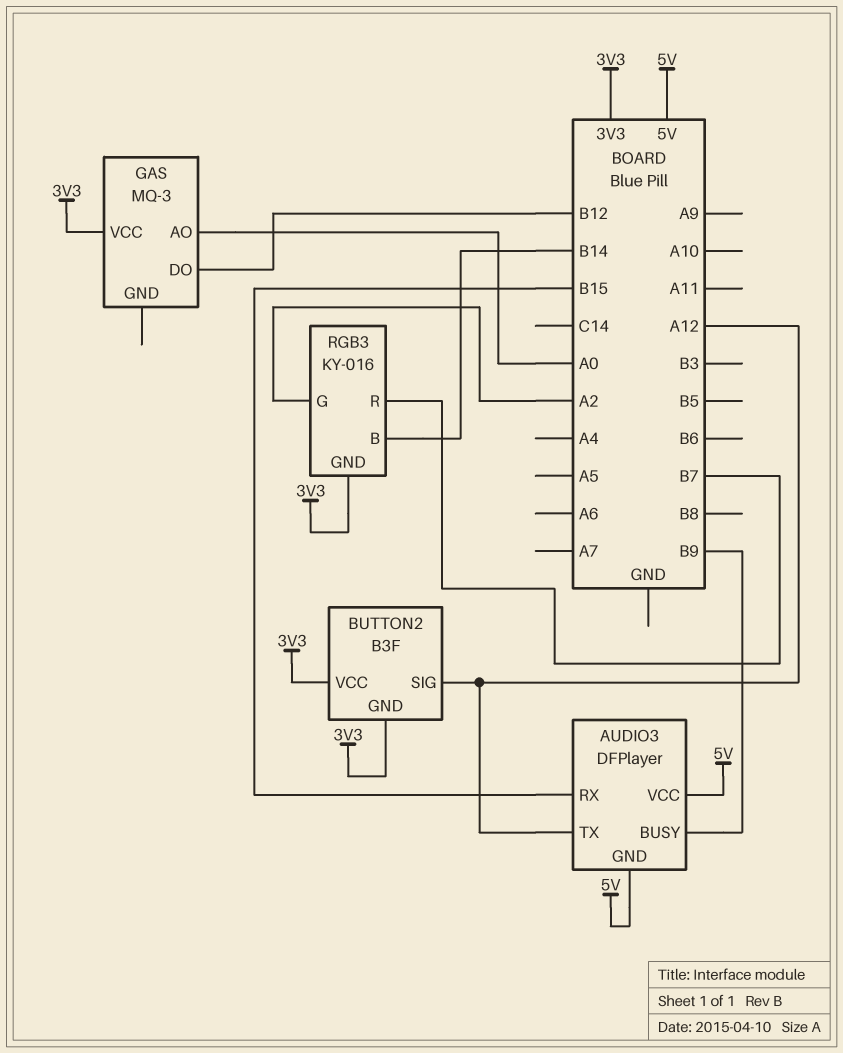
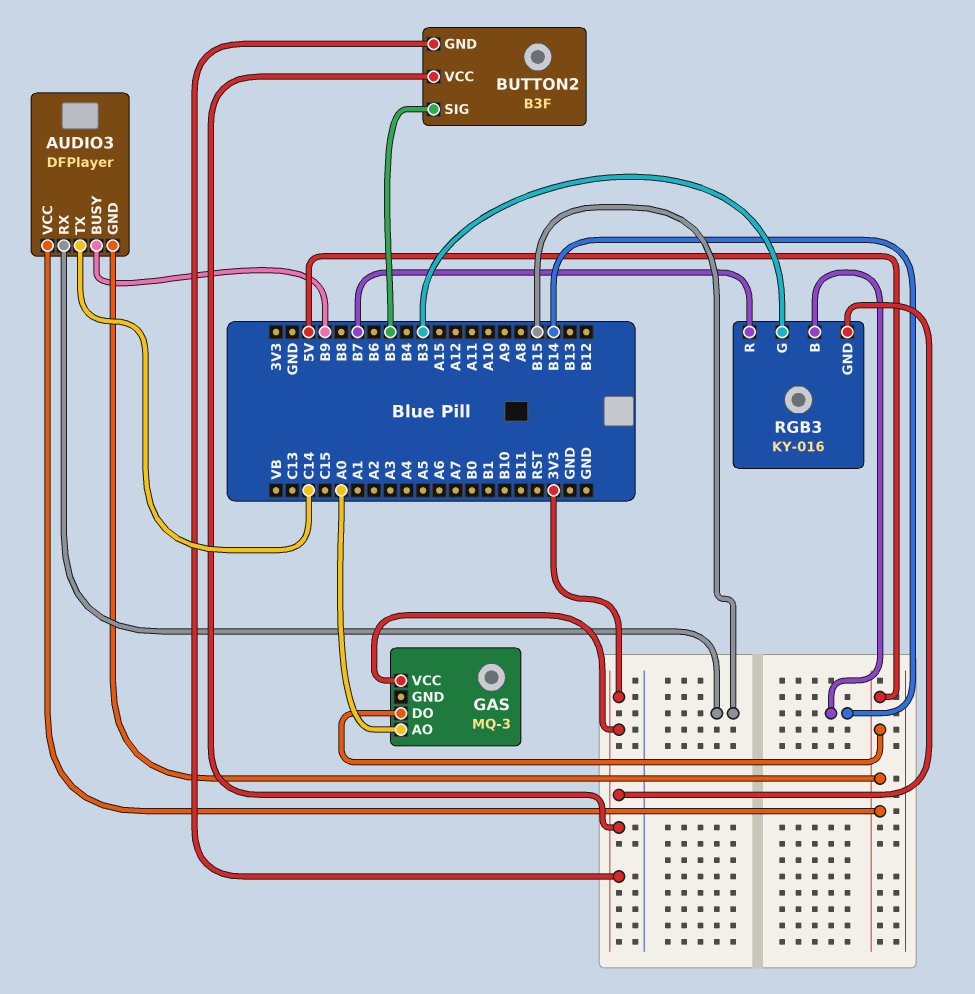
AUDIO3 pin TX: A12 -> C14
BUTTON2 pin SIG: A12 -> B5
GAS pin DO: B12 -> 5V
RGB3 pin G: A2 -> B3

